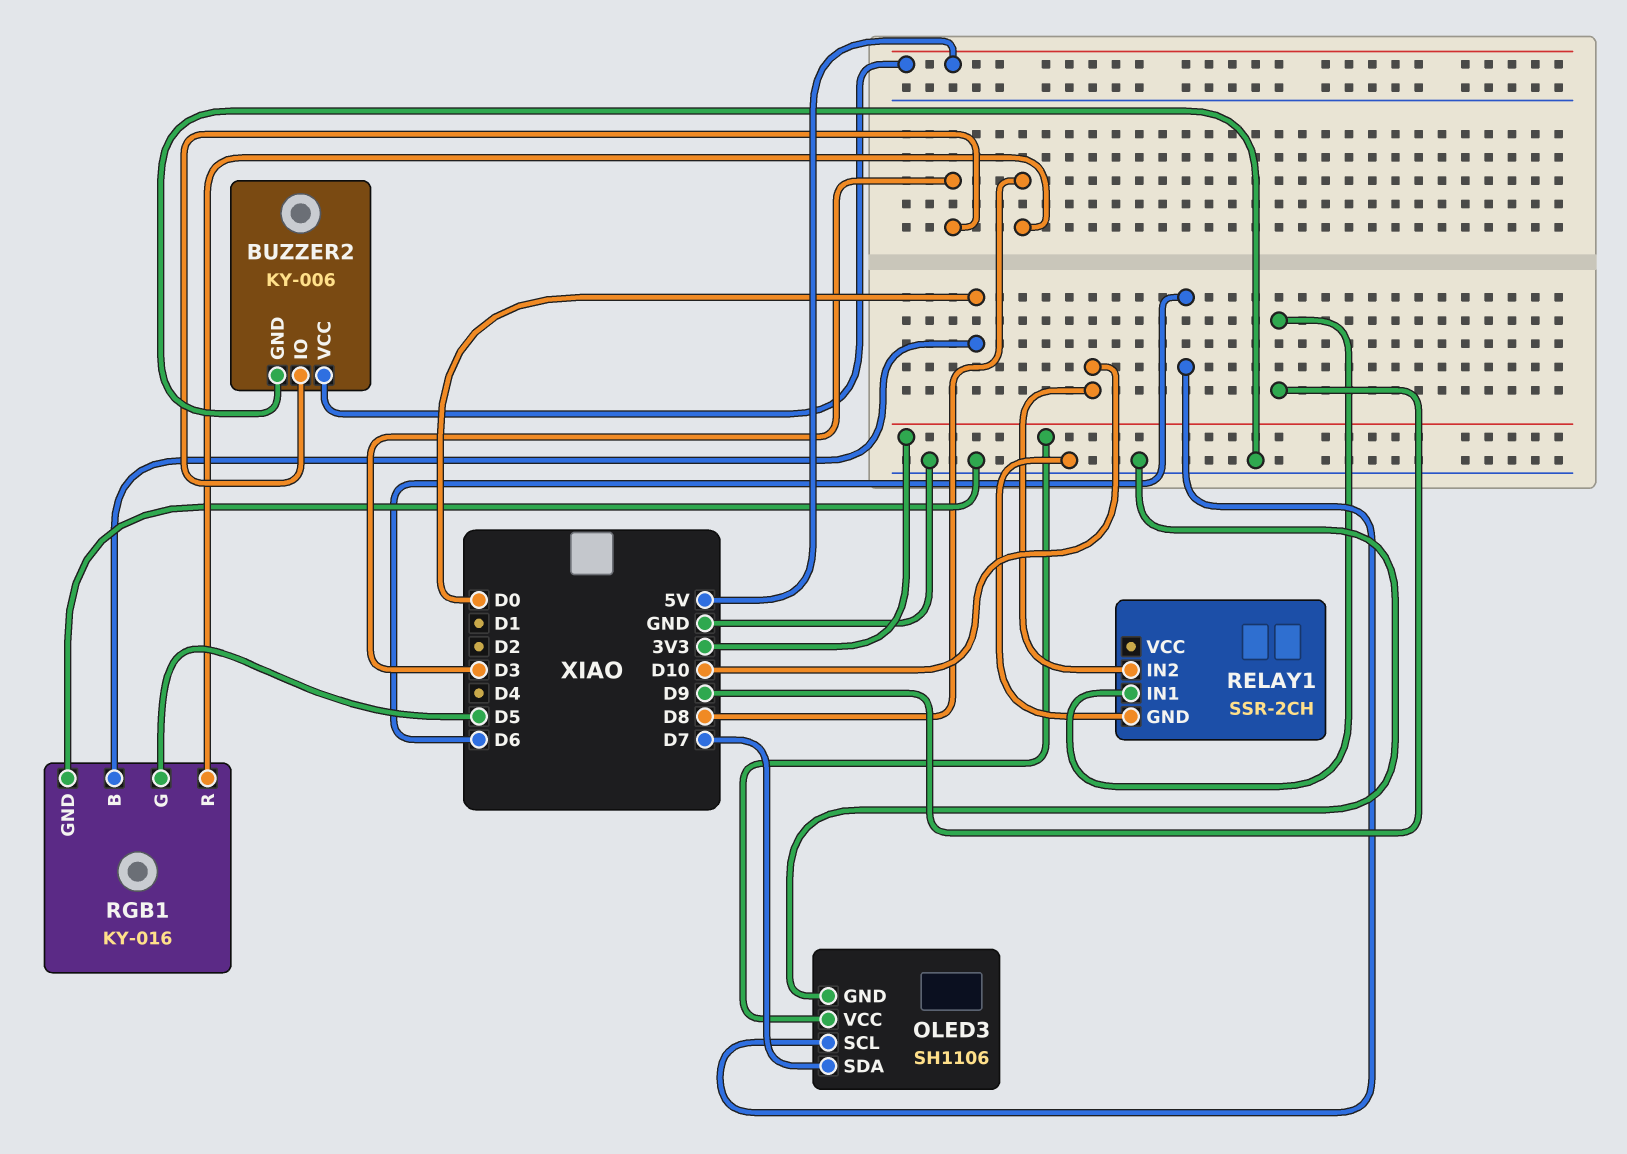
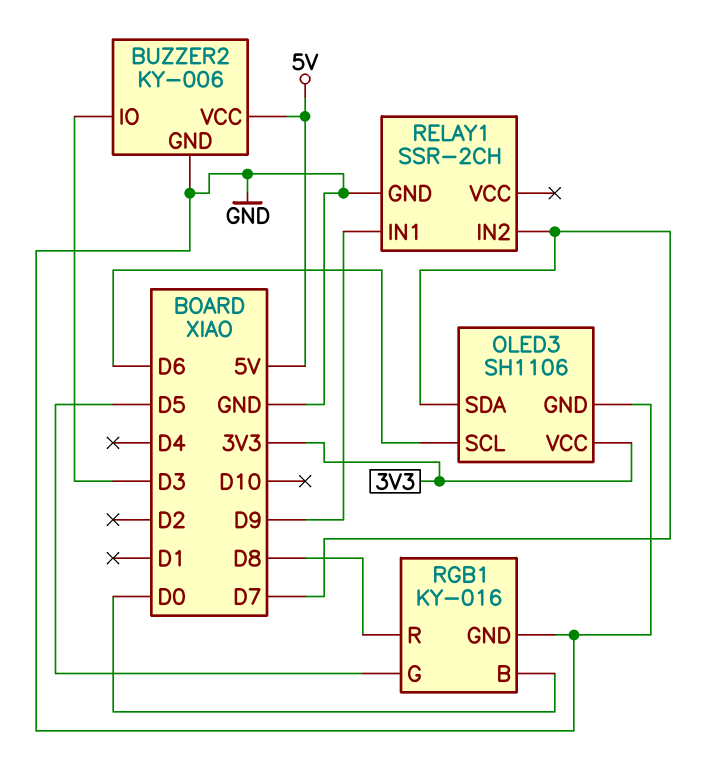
RELAY1 pin IN2: D10 -> D7

